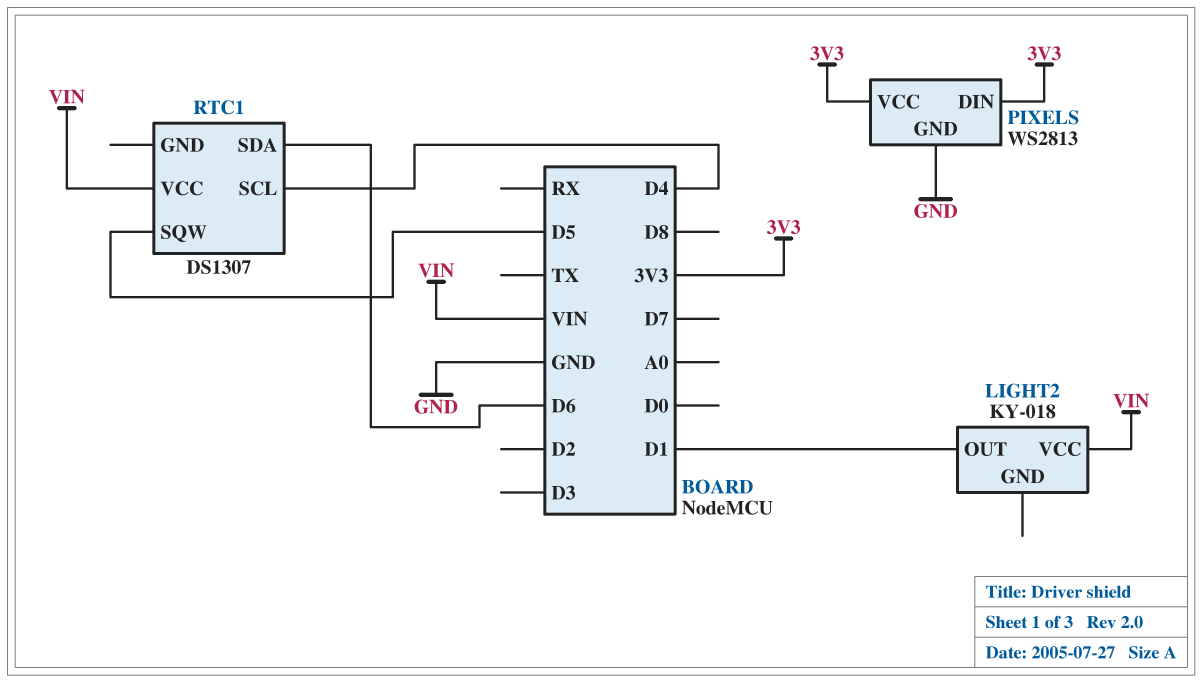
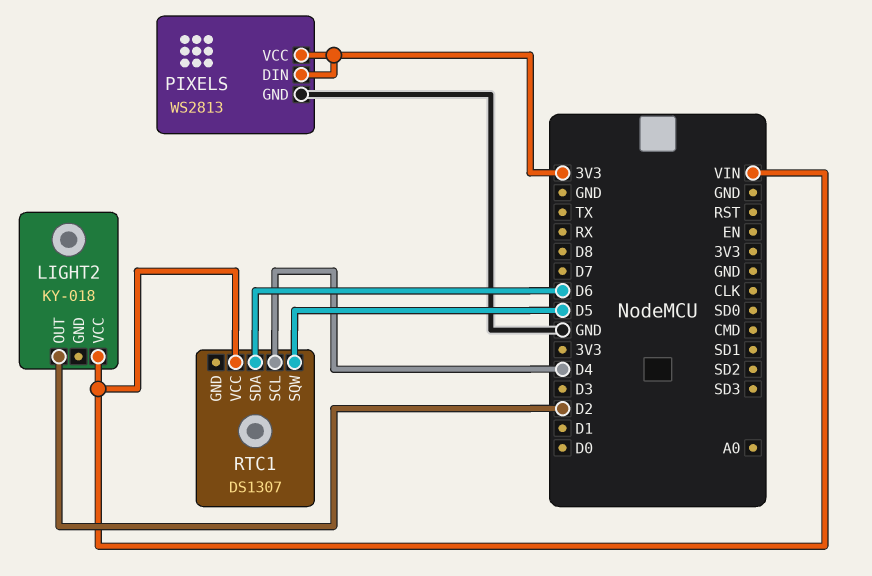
LIGHT2 pin OUT: D1 -> D2

